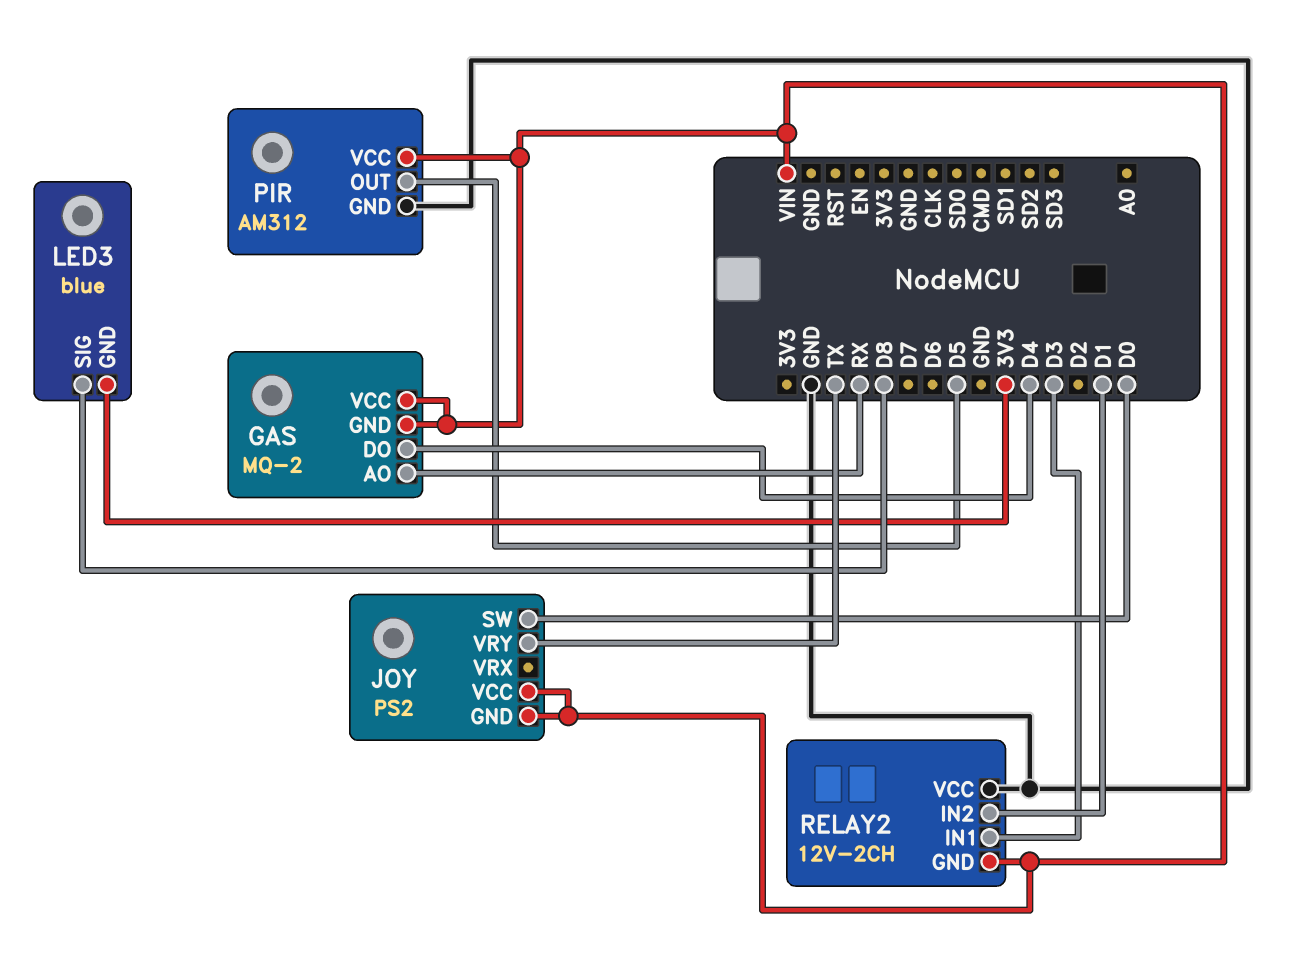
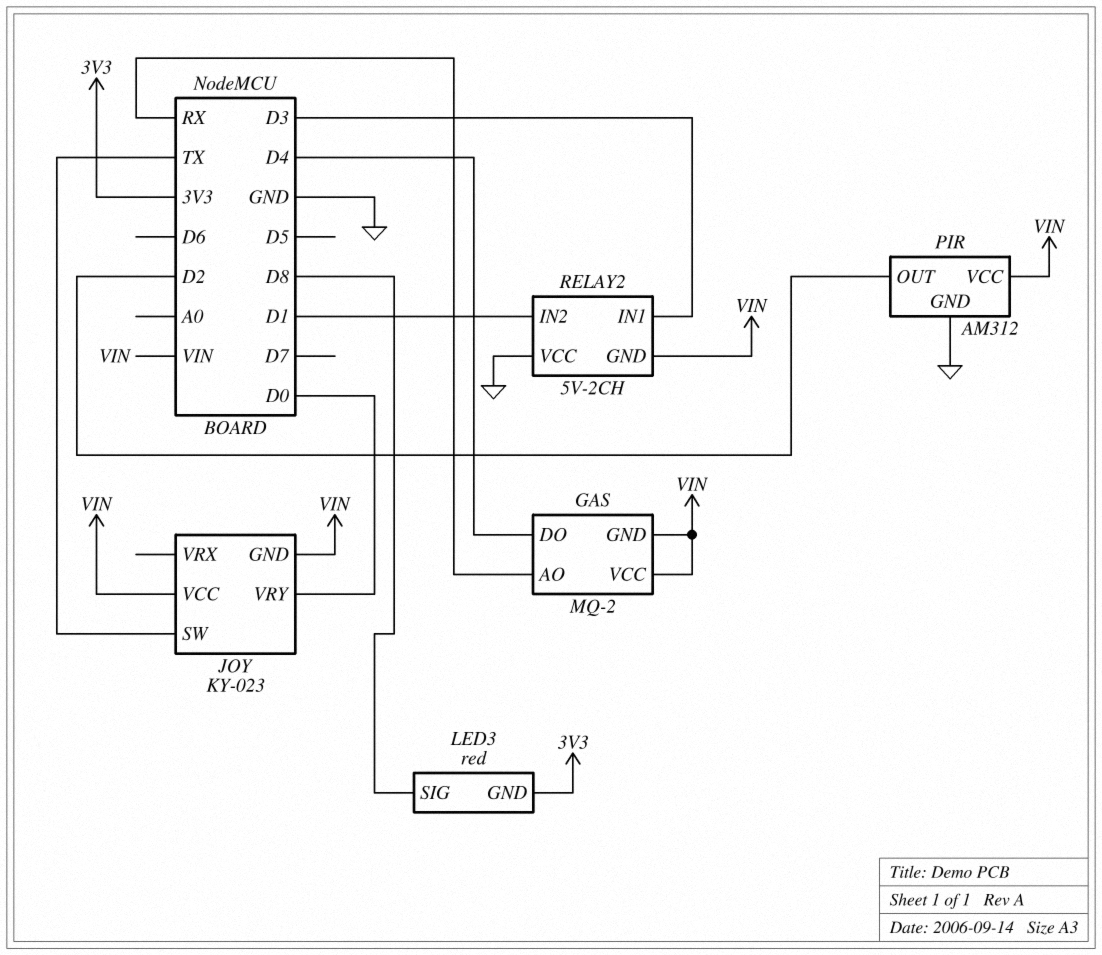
JOY: PS2 -> KY-023
JOY pin SW: D0 -> TX
JOY pin VRY: TX -> D0
LED3: blue -> red
PIR pin OUT: D5 -> D2
RELAY2: 12V-2CH -> 5V-2CH

